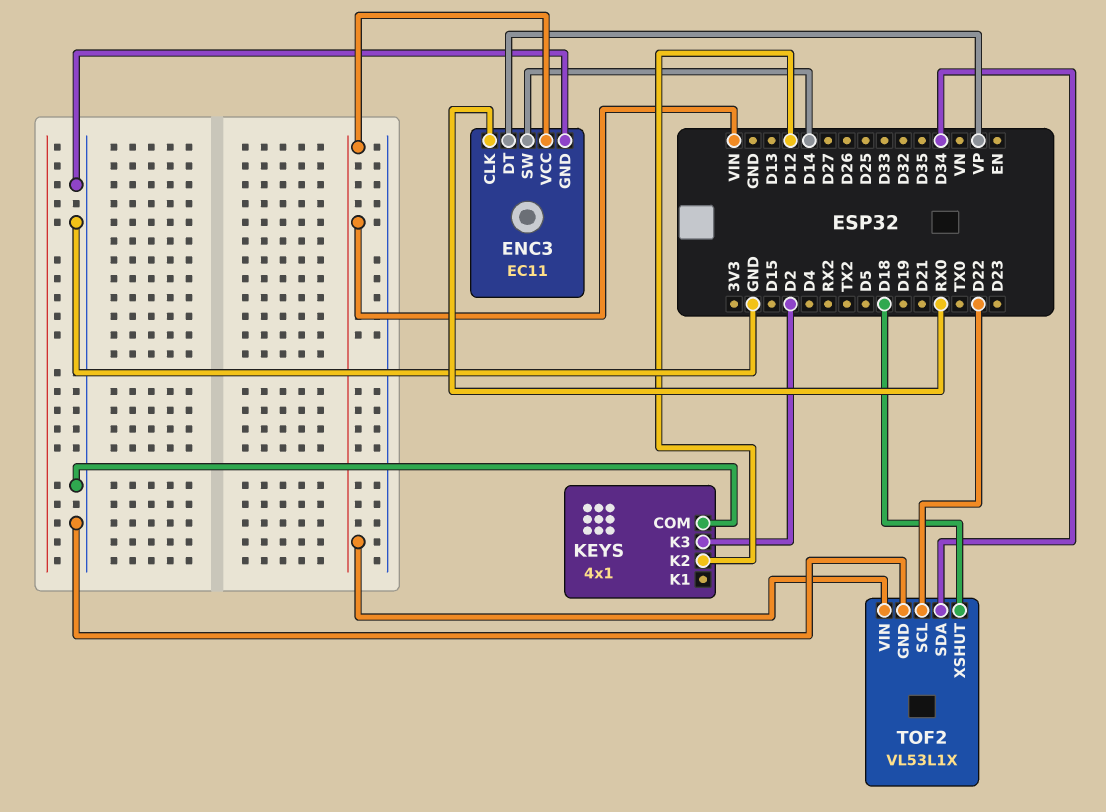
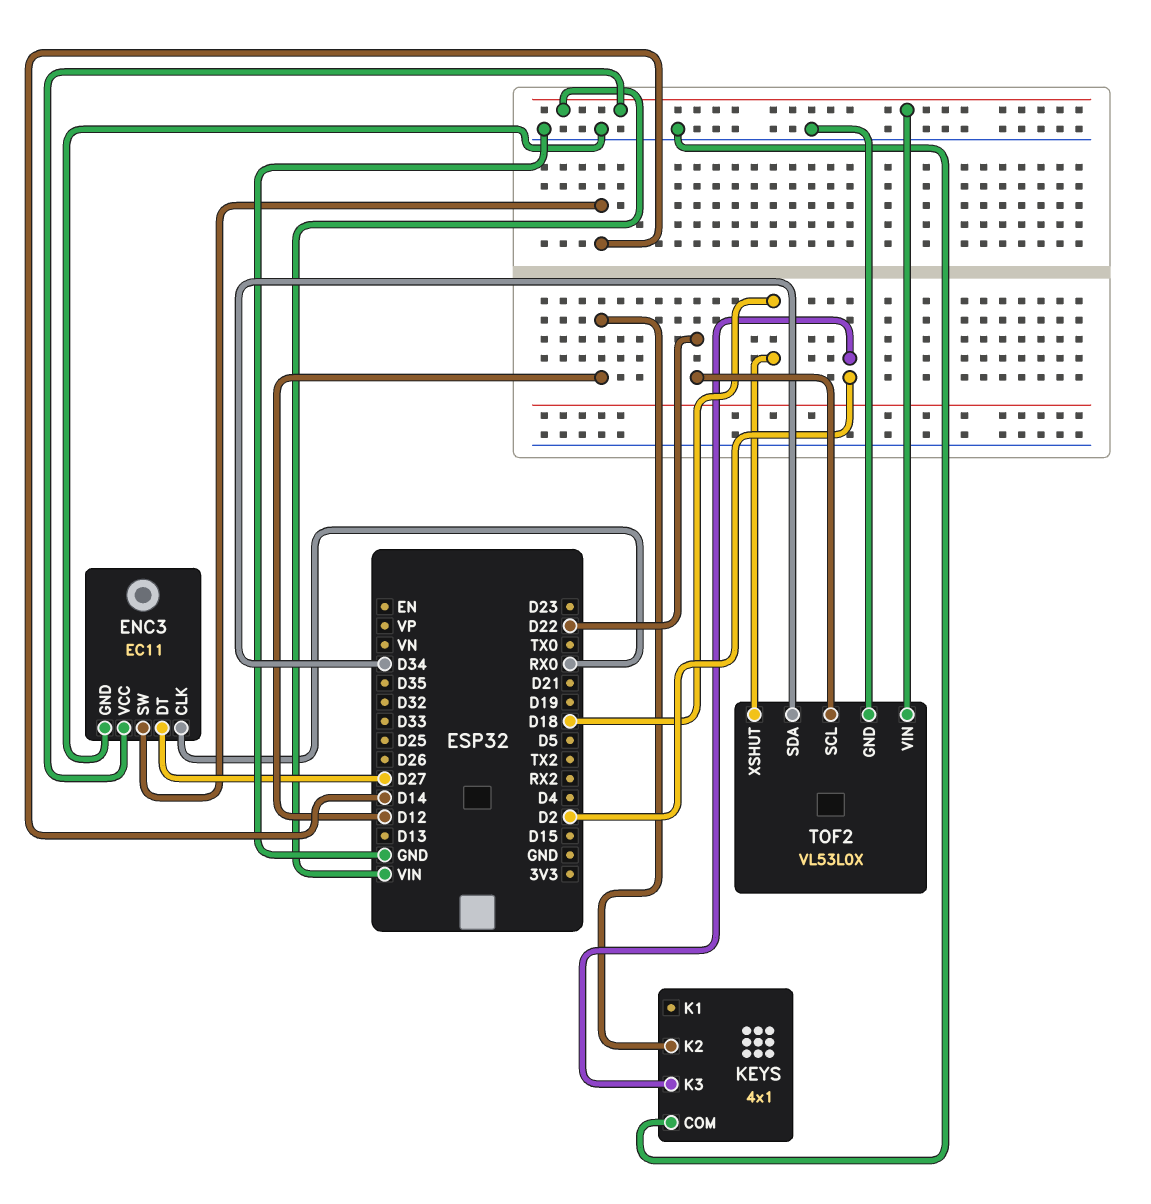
ENC3 pin DT: VP -> D27
TOF2: VL53L1X -> VL53L0X

